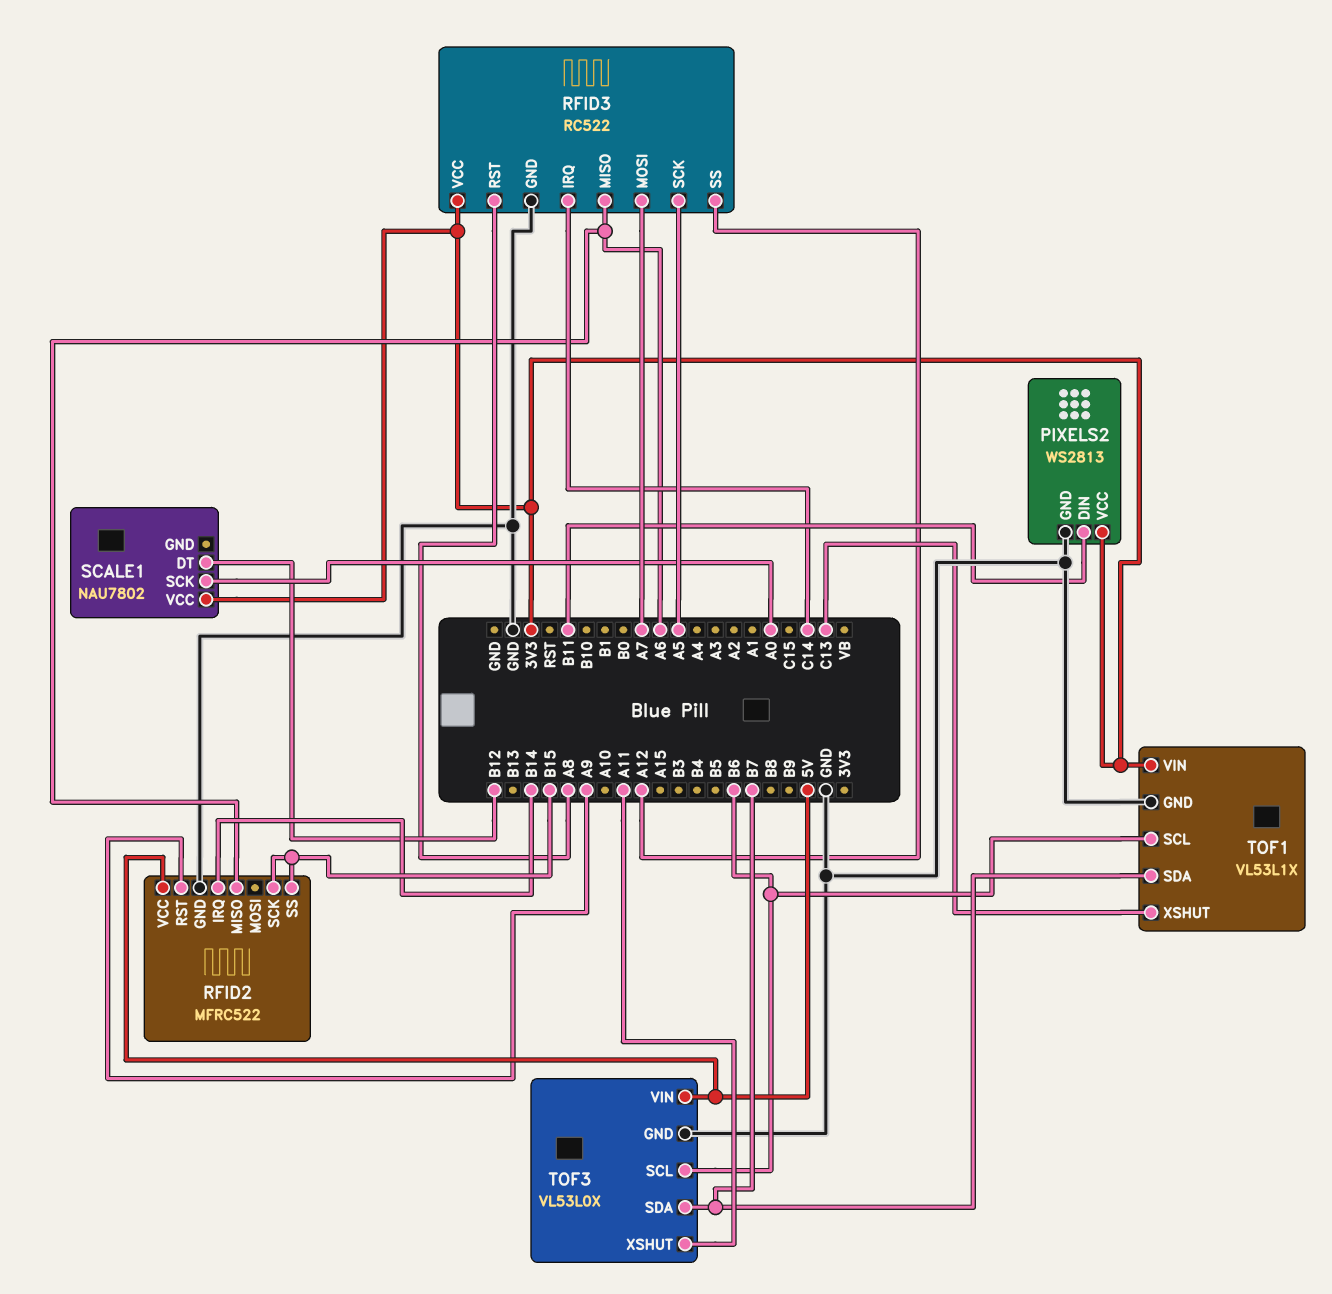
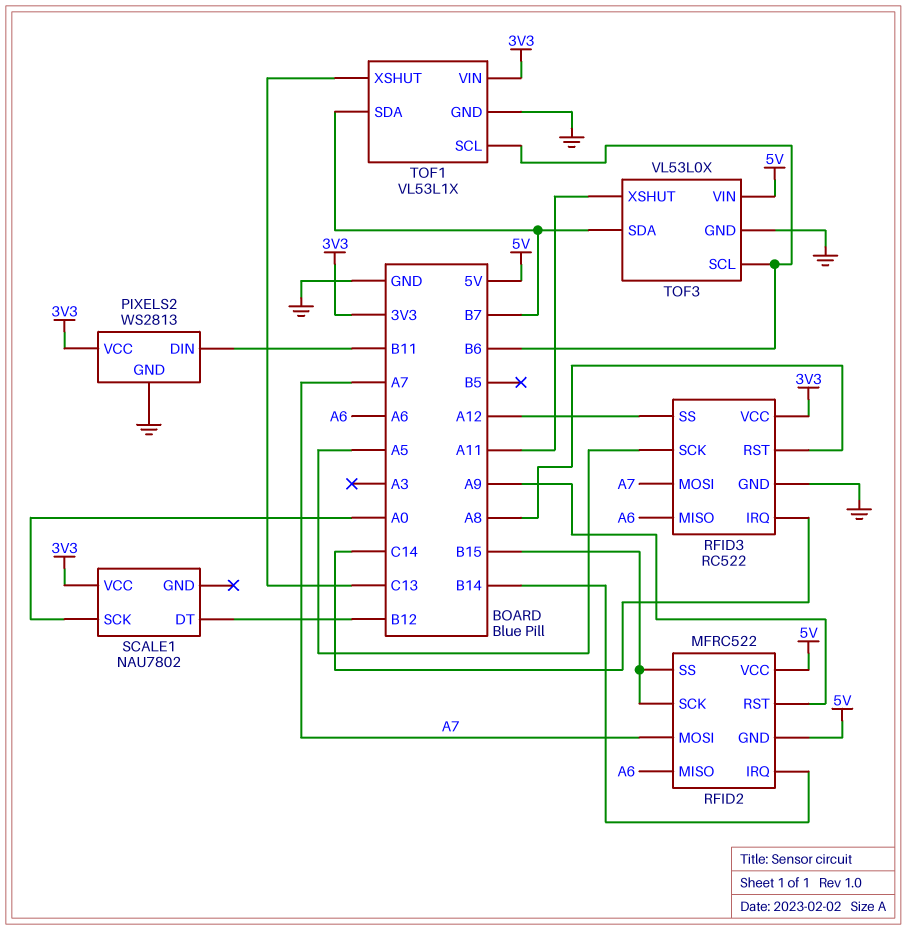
RFID2 pin GND: GND -> 5V
RFID2 pin MOSI: none -> A7

